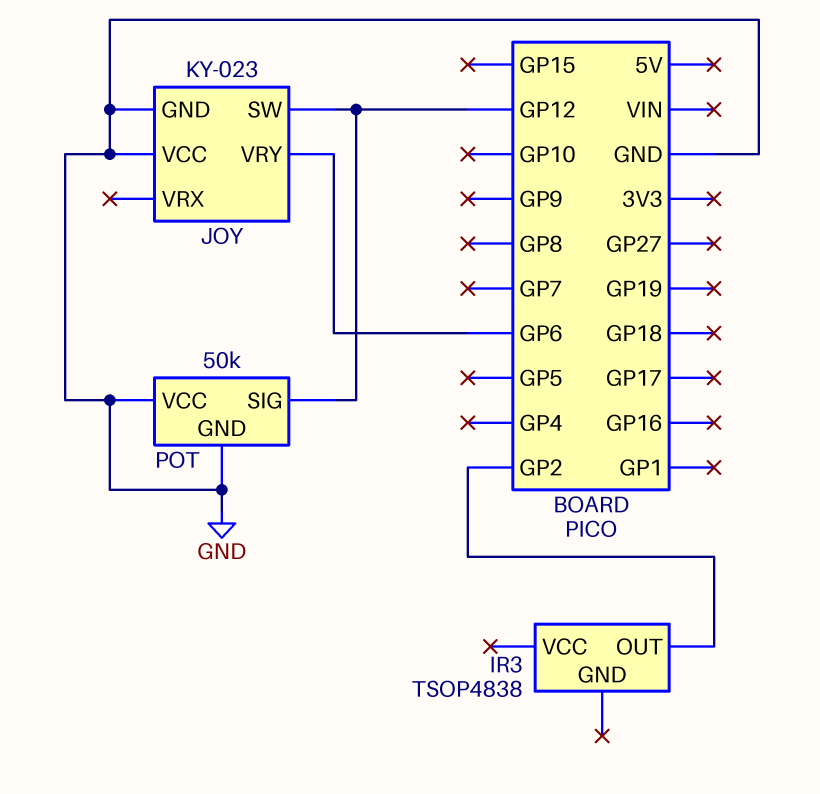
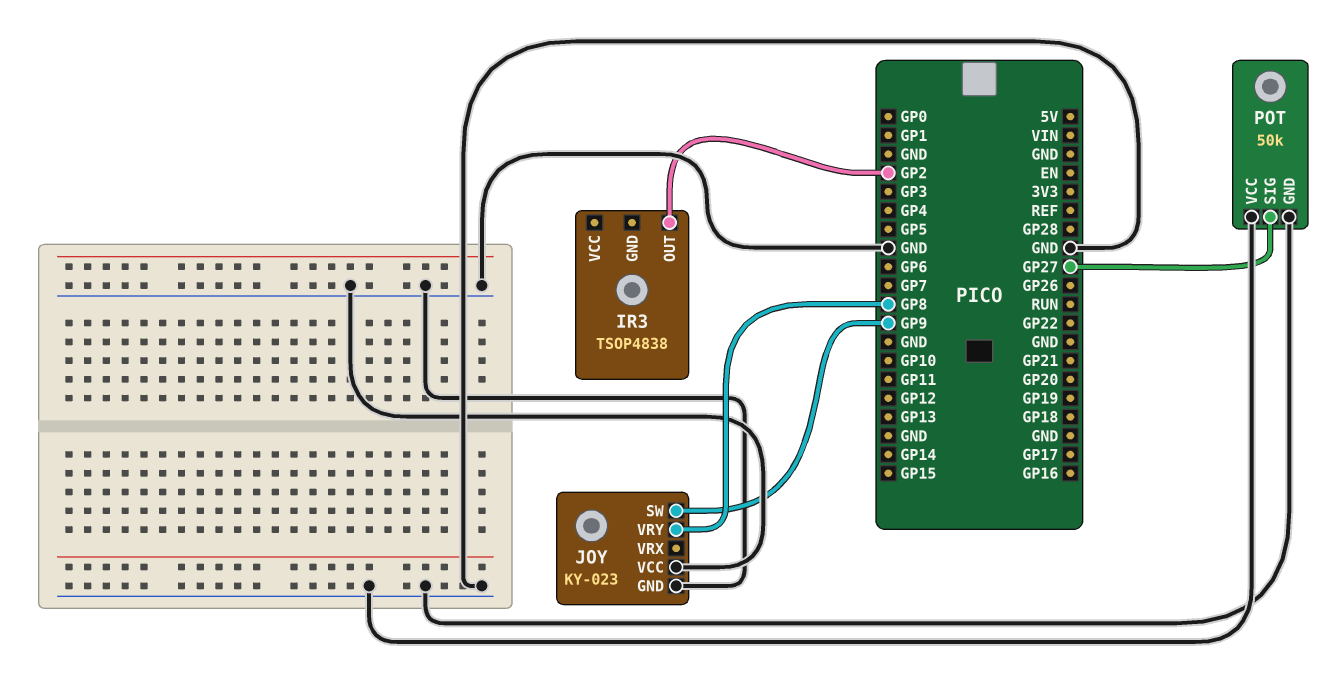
JOY pin SW: GP12 -> GP9
JOY pin VRY: GP6 -> GP8
POT pin SIG: GP12 -> GP27

